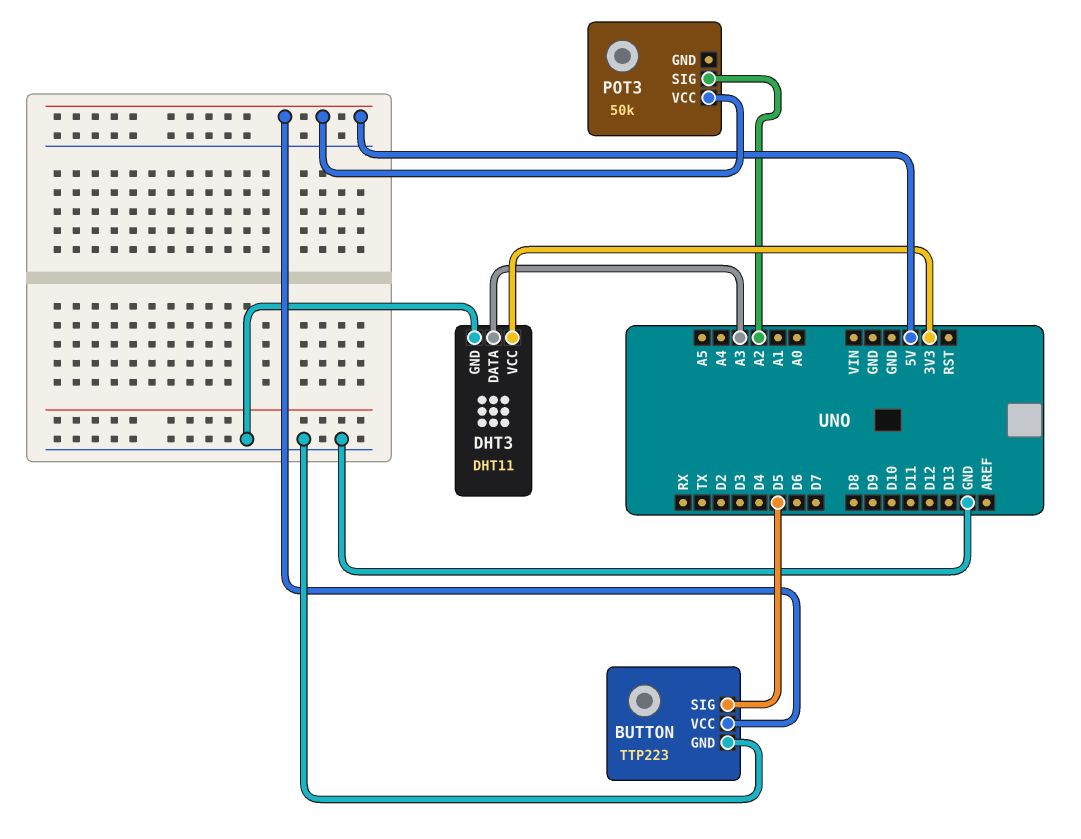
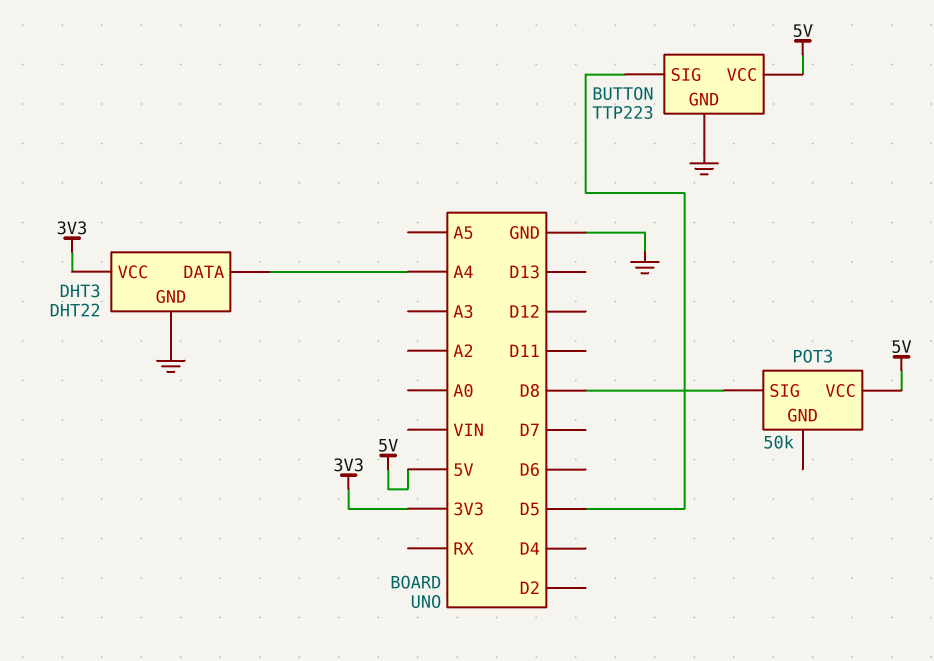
DHT3: DHT11 -> DHT22
DHT3 pin DATA: A3 -> A4
POT3 pin SIG: A2 -> D8

